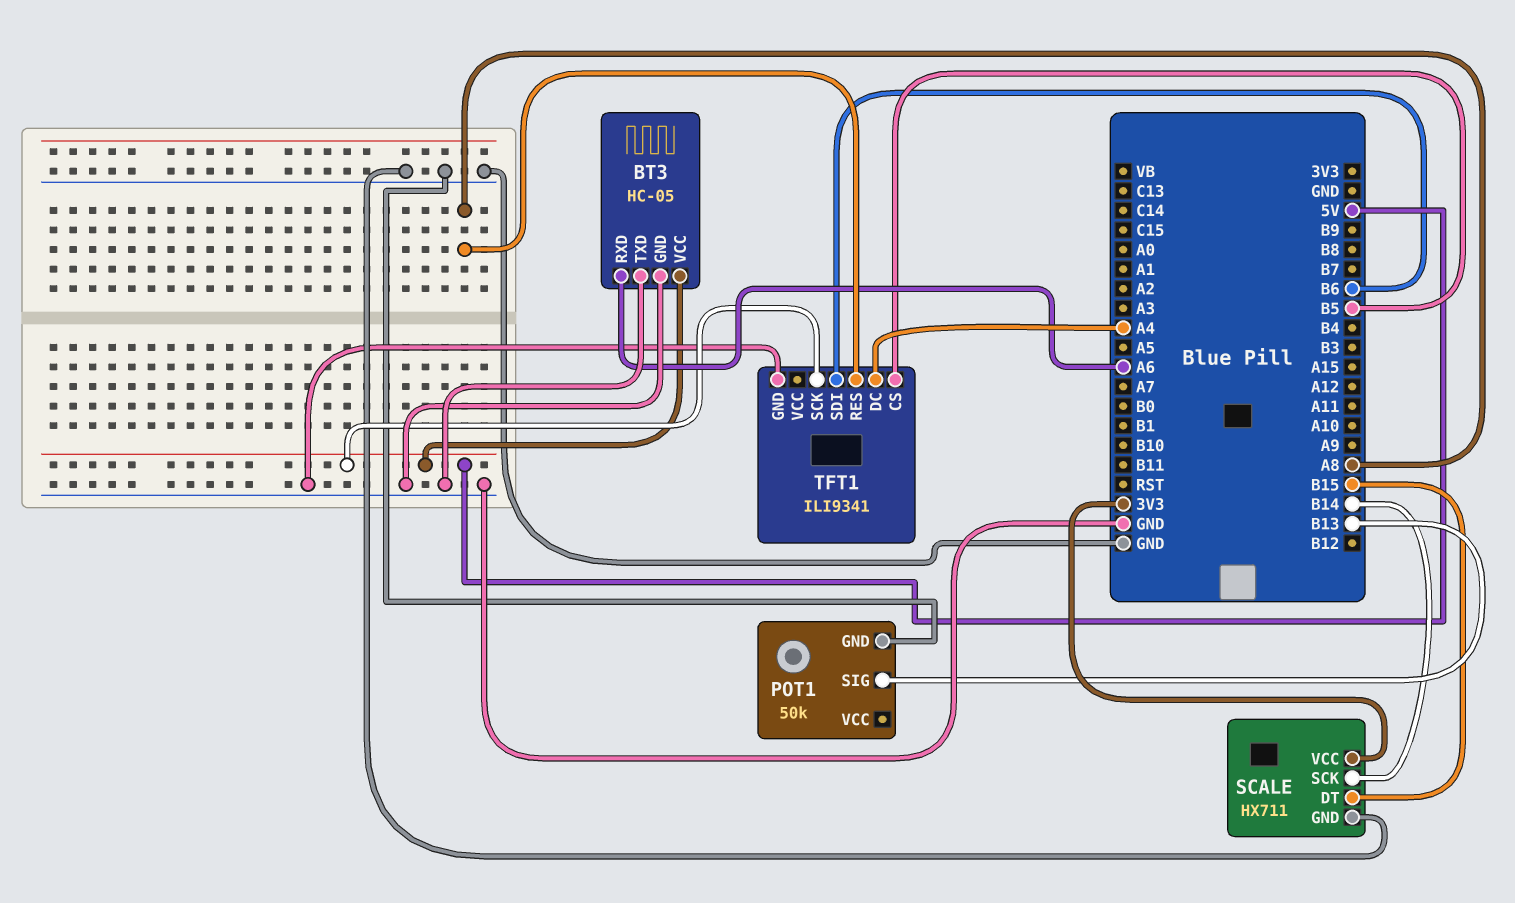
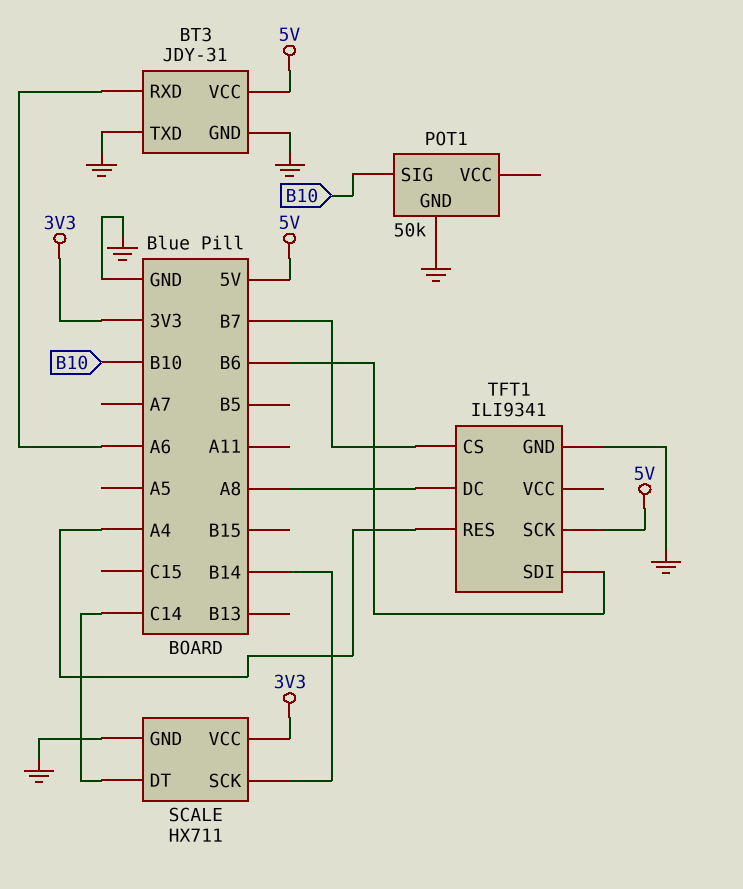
BT3: HC-05 -> JDY-31
POT1 pin SIG: B13 -> B10
SCALE pin DT: B15 -> C14
TFT1 pin CS: B5 -> B7
TFT1 pin DC: A4 -> A8
TFT1 pin RES: A8 -> A4

